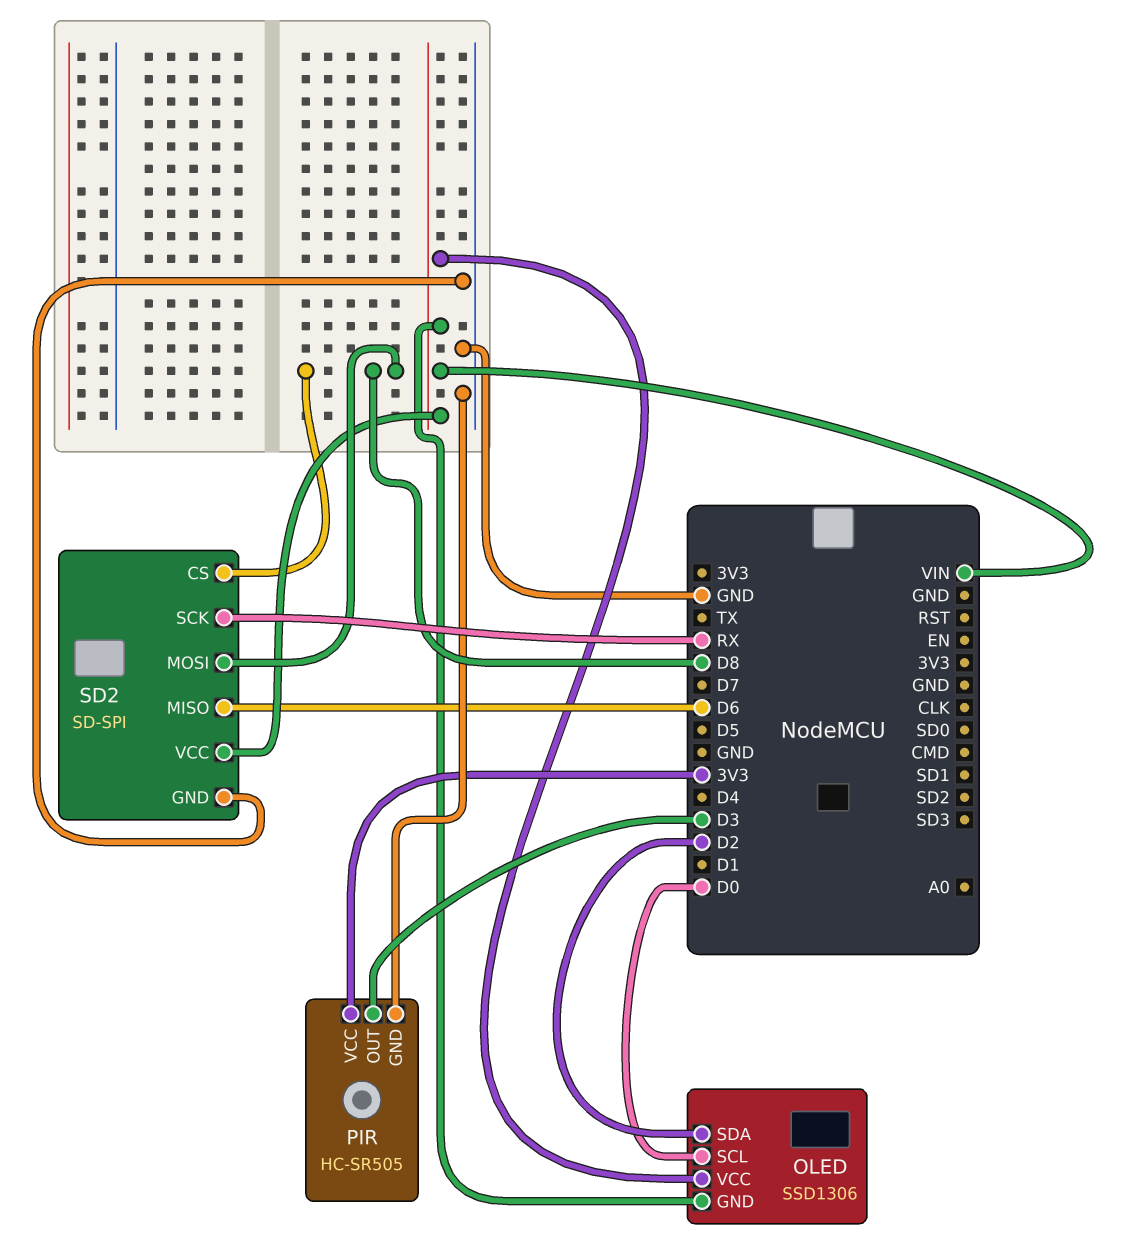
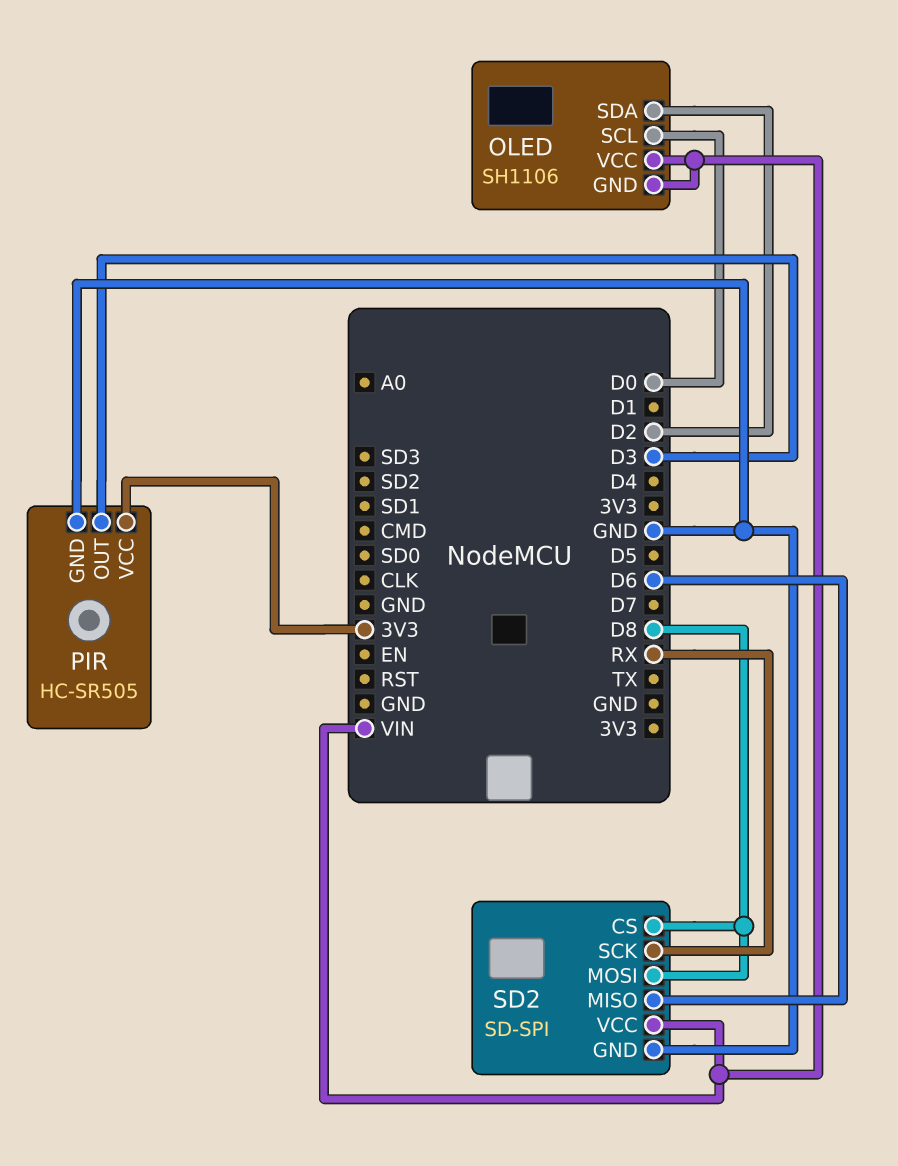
OLED: SSD1306 -> SH1106

